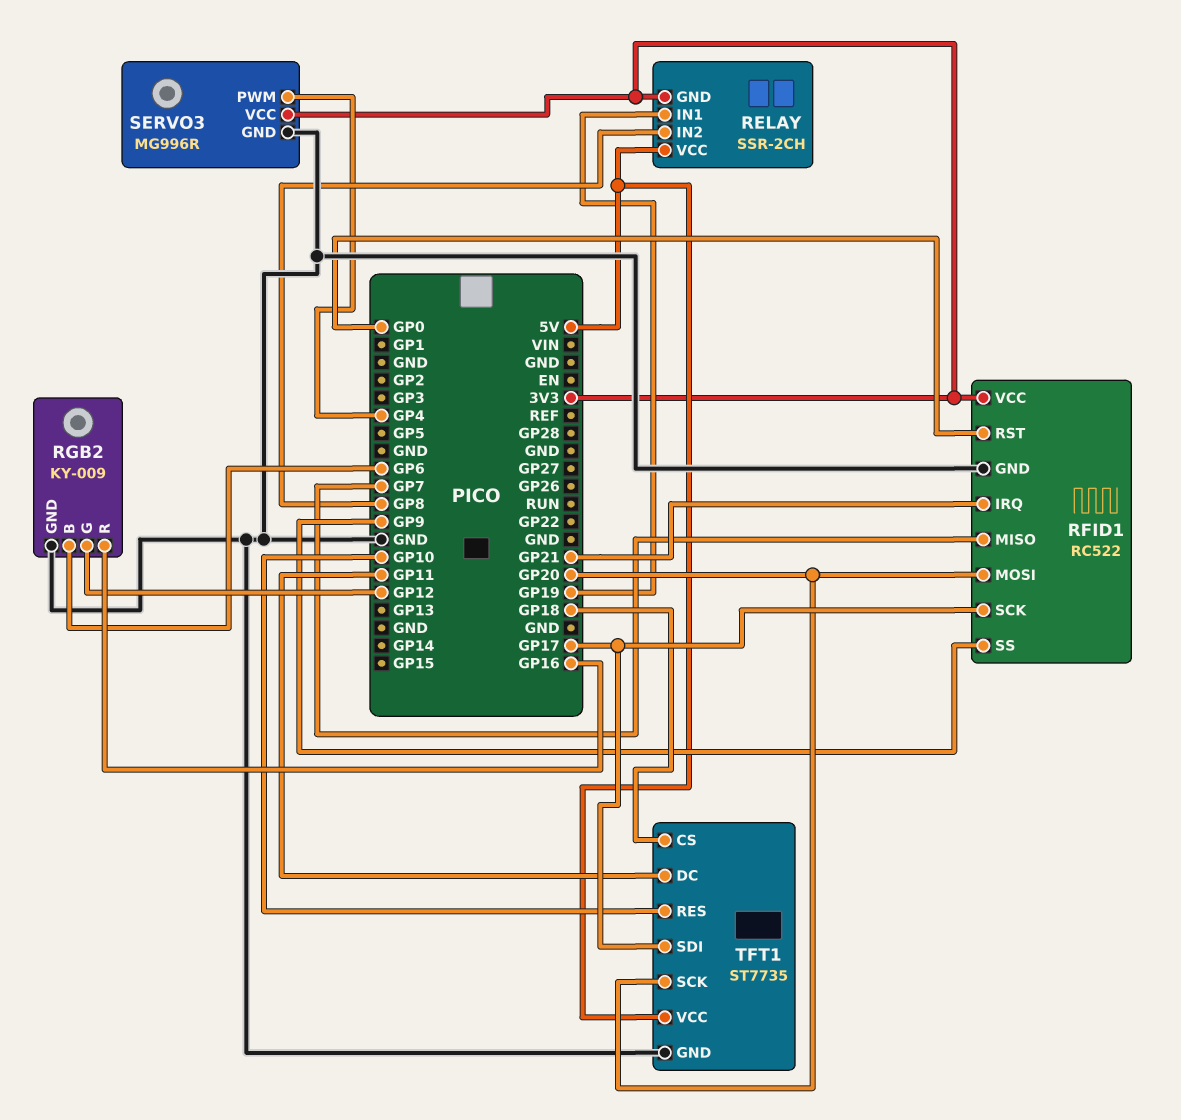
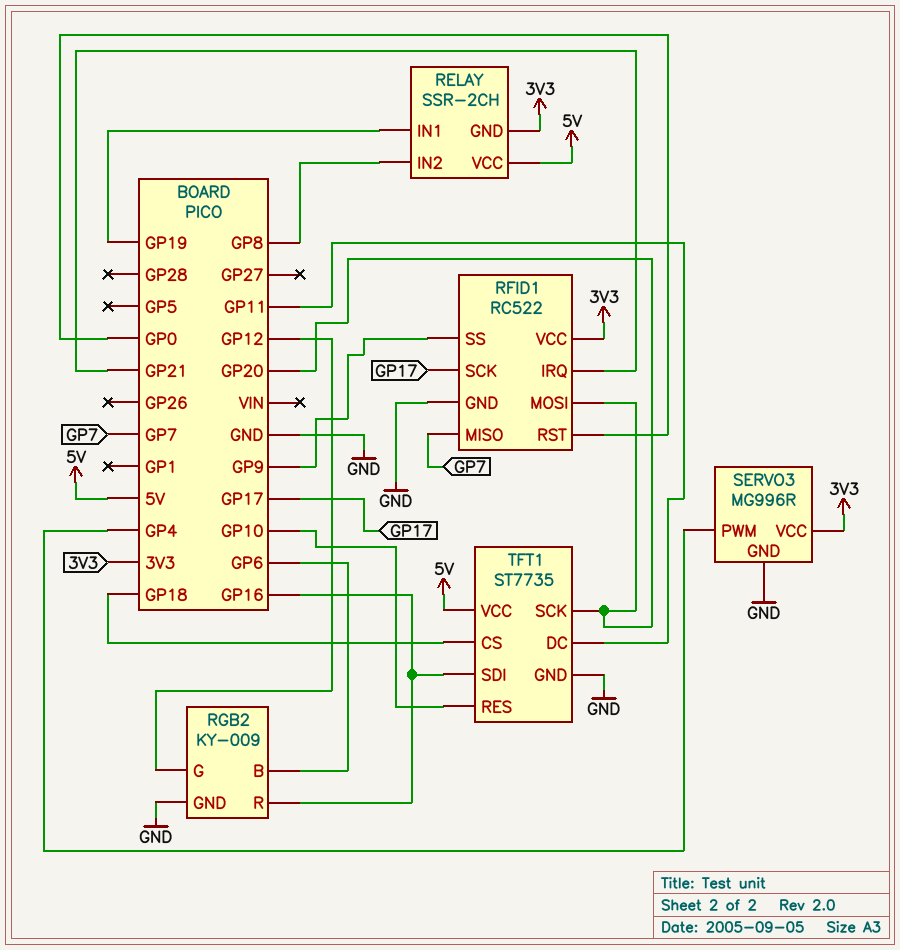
TFT1 pin SDI: GP17 -> GP16

